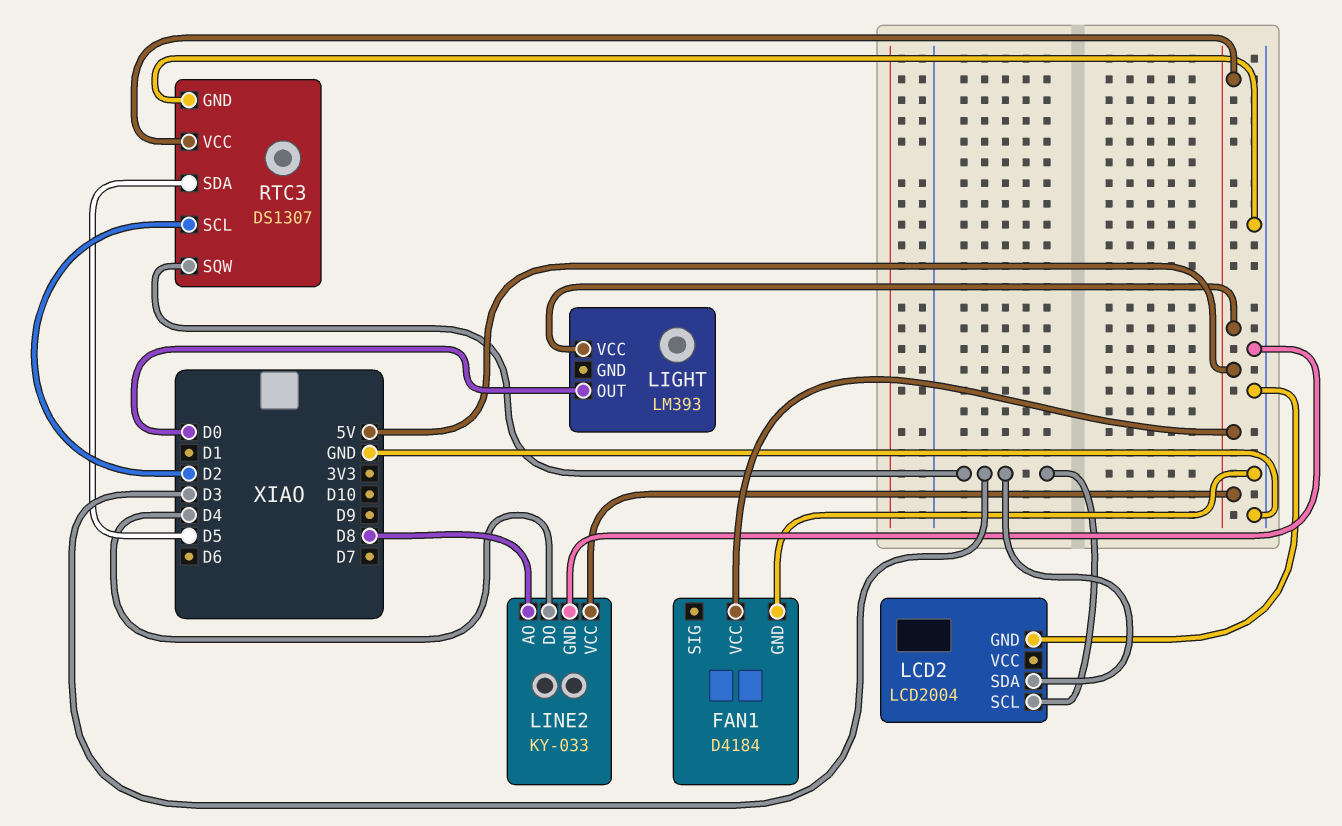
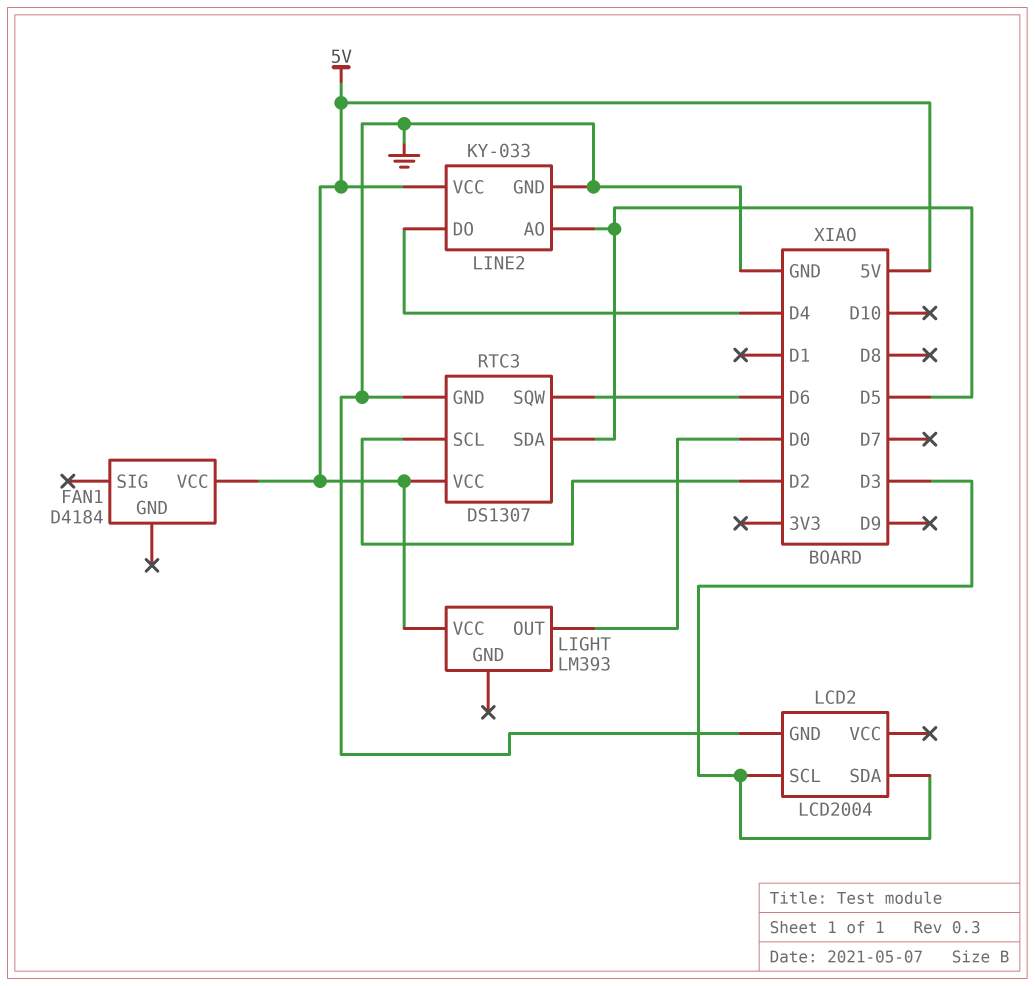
FAN1 pin GND: GND -> none
LINE2 pin AO: D8 -> D5
RTC3 pin SQW: D3 -> D6

